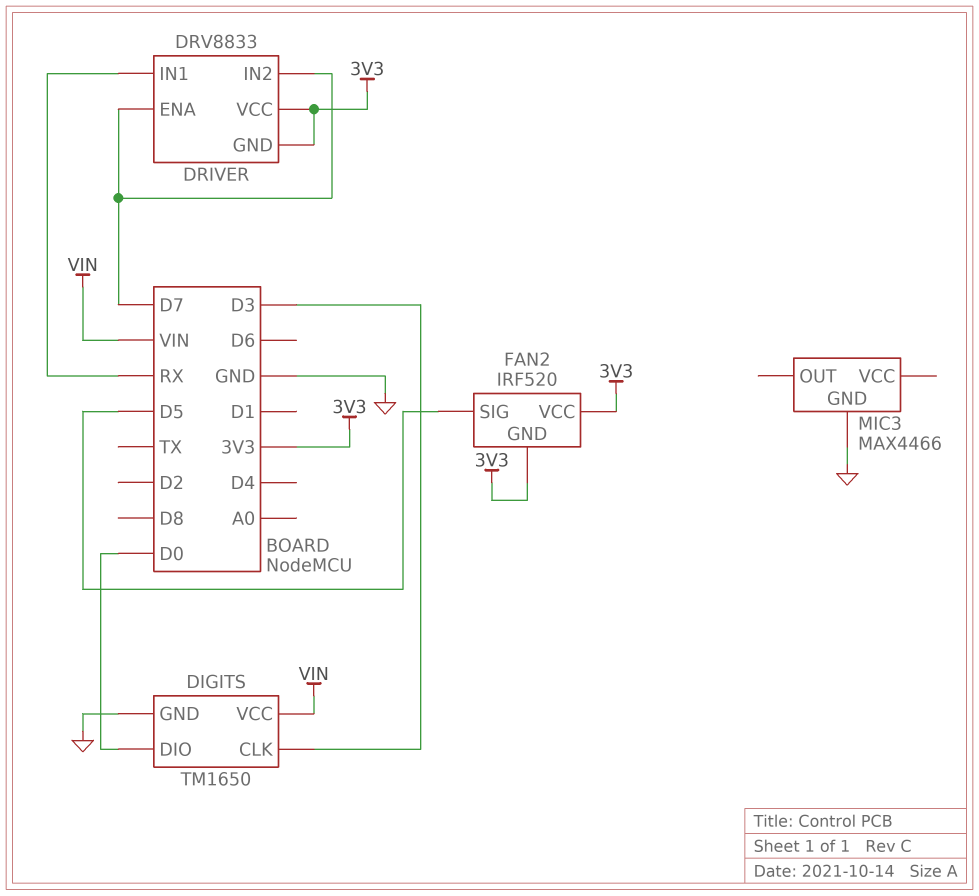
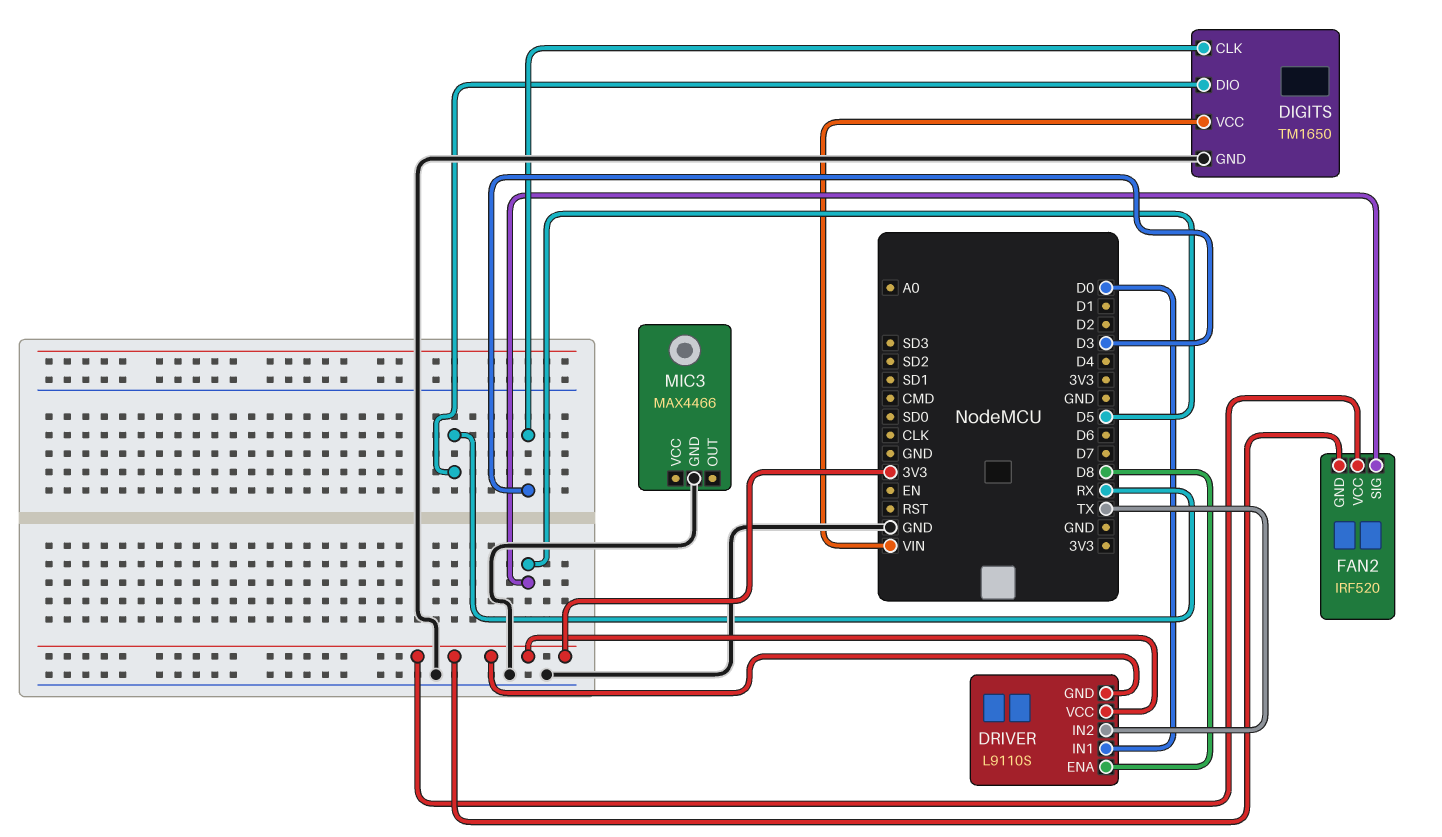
DIGITS pin DIO: D0 -> RX
DRIVER: DRV8833 -> L9110S
DRIVER pin ENA: D7 -> D8
DRIVER pin IN1: RX -> D0
DRIVER pin IN2: D7 -> TX

